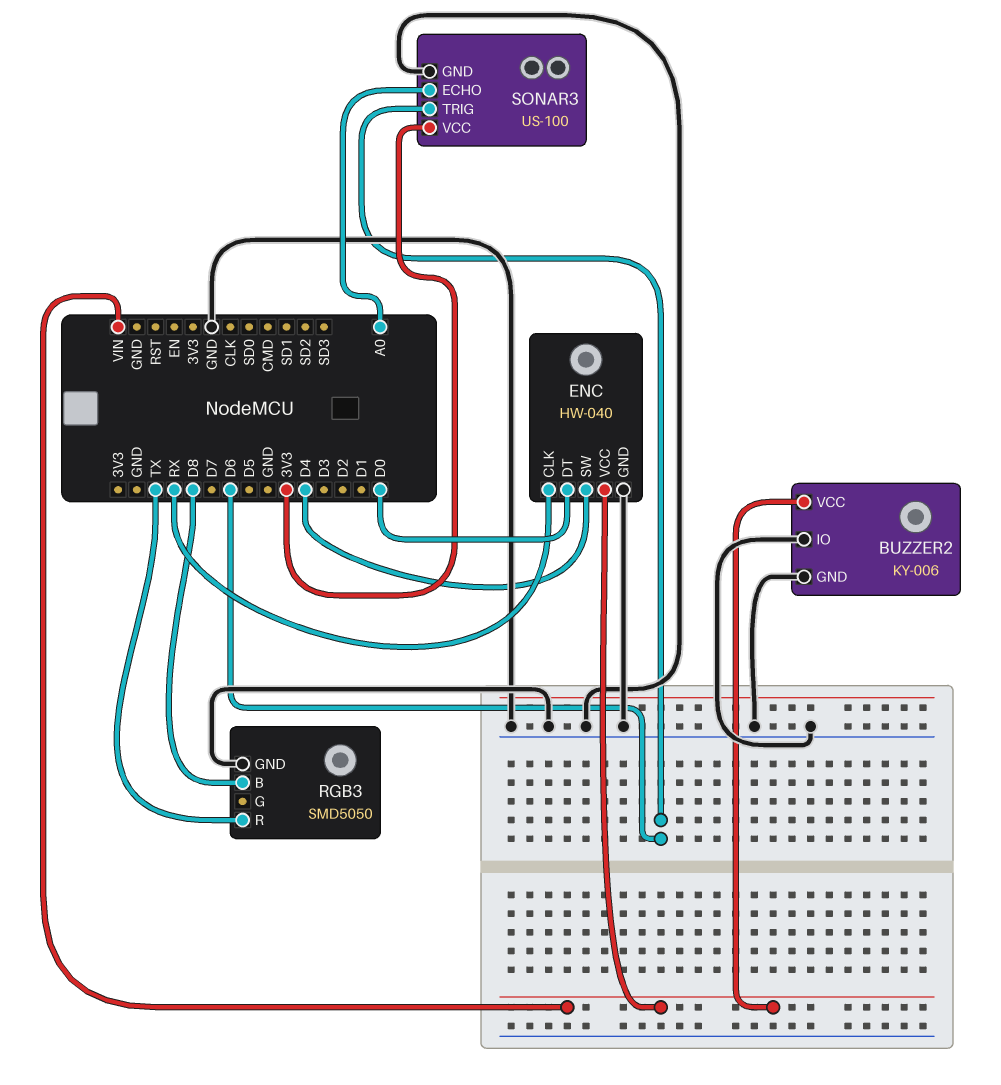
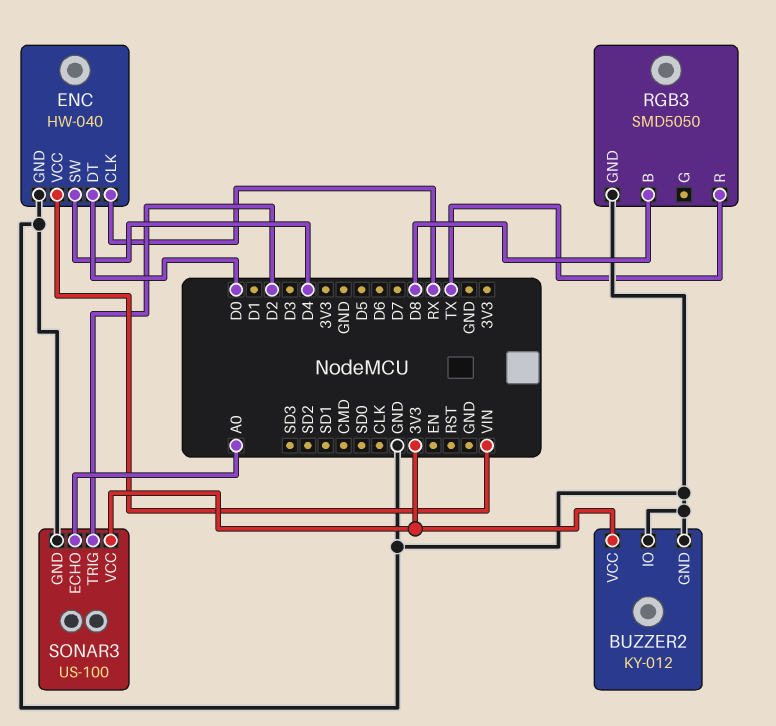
BUZZER2: KY-006 -> KY-012
BUZZER2 pin VCC: VIN -> 3V3
SONAR3 pin TRIG: D6 -> D2

